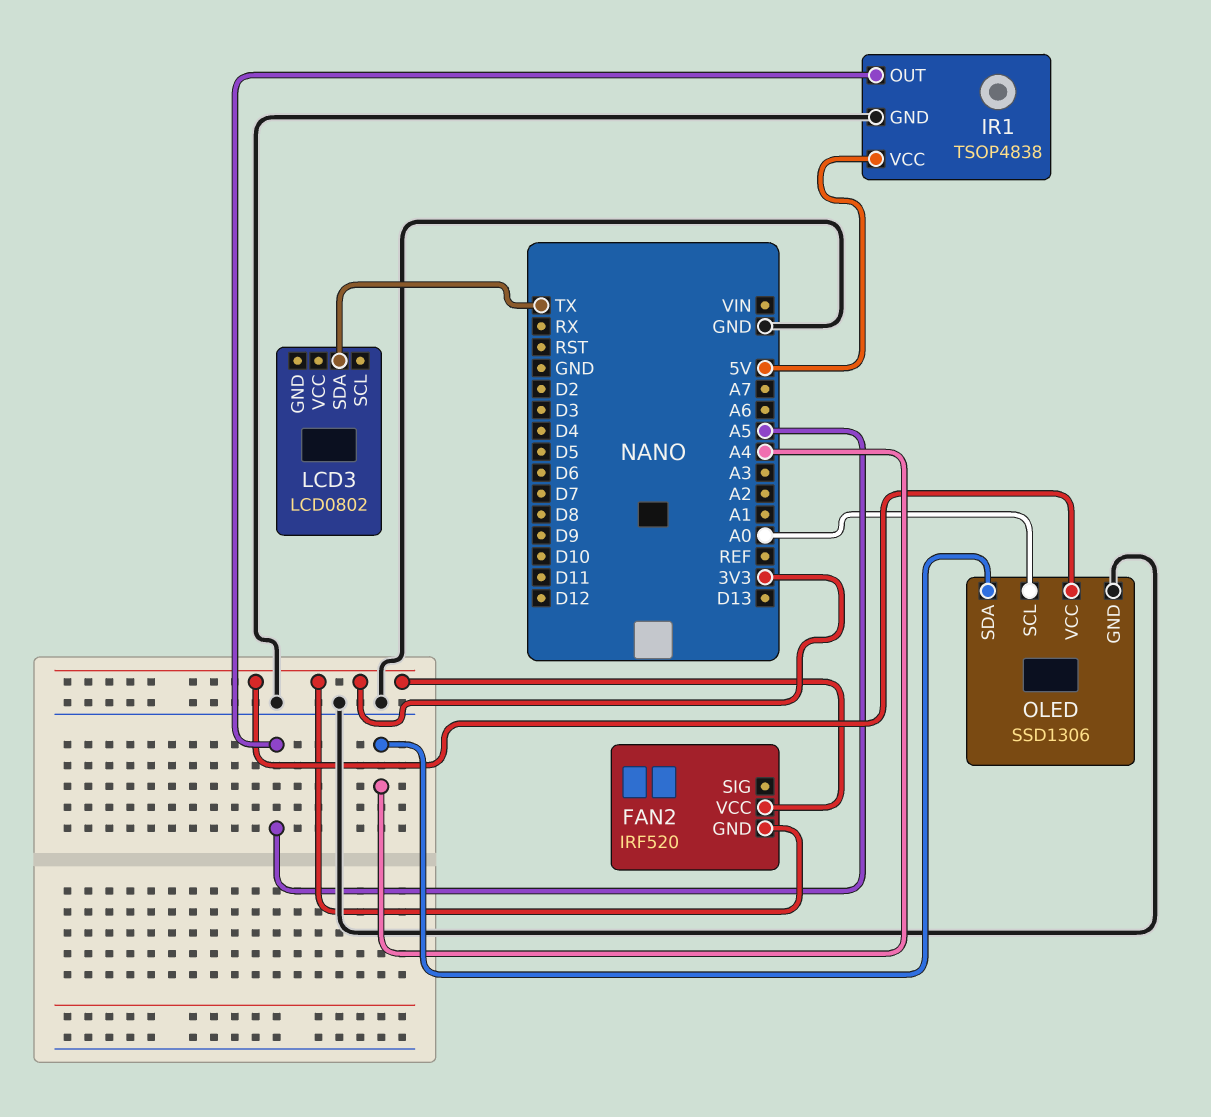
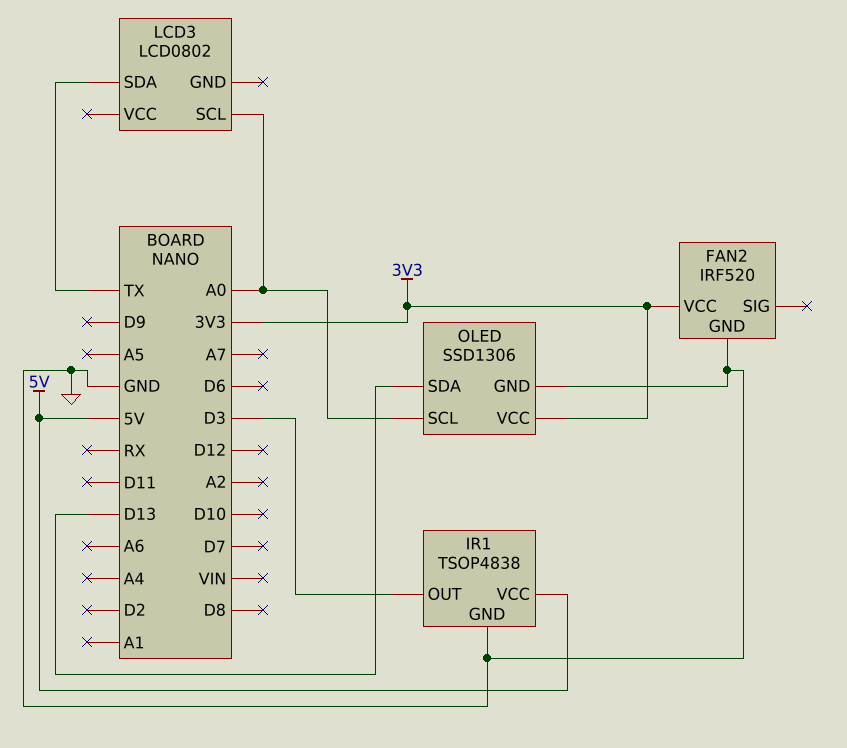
FAN2 pin GND: 3V3 -> GND
IR1 pin OUT: A5 -> D3
LCD3 pin SCL: none -> A0
OLED pin SDA: A4 -> D13

